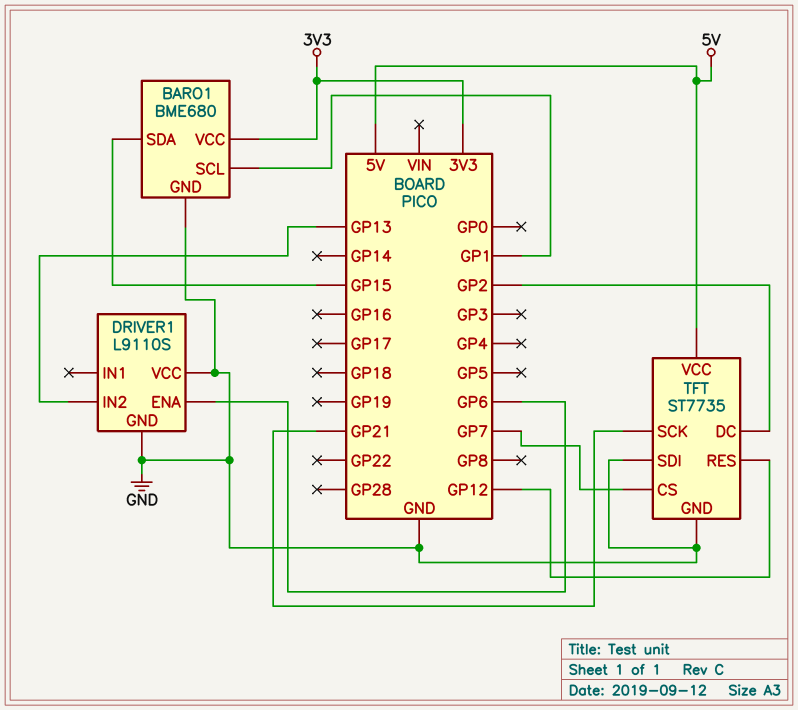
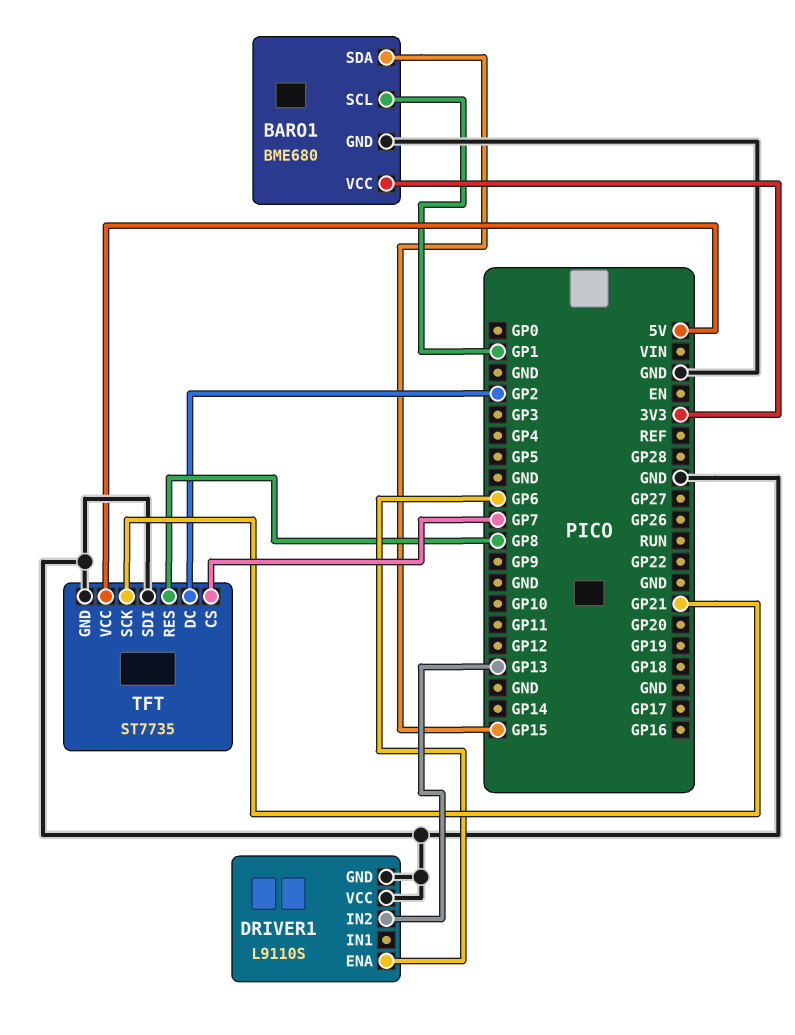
TFT pin RES: GP12 -> GP8

